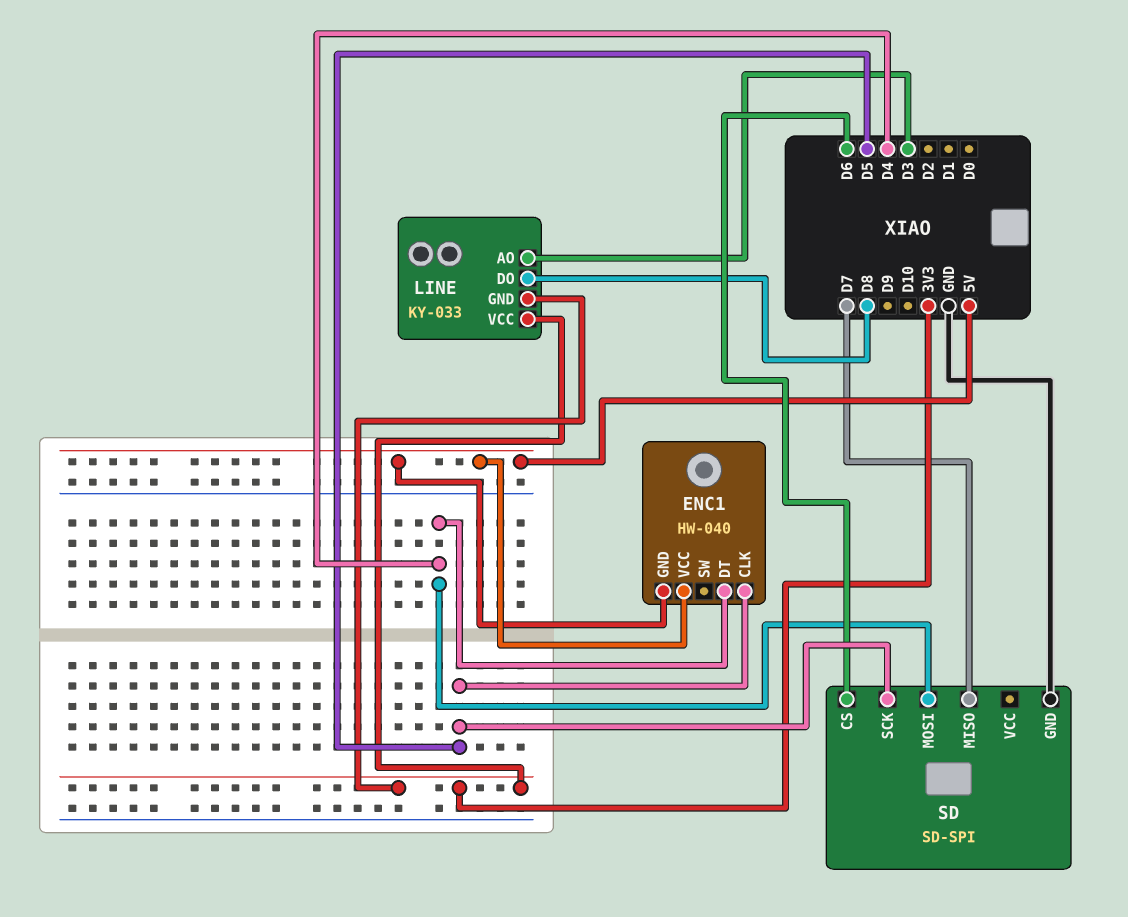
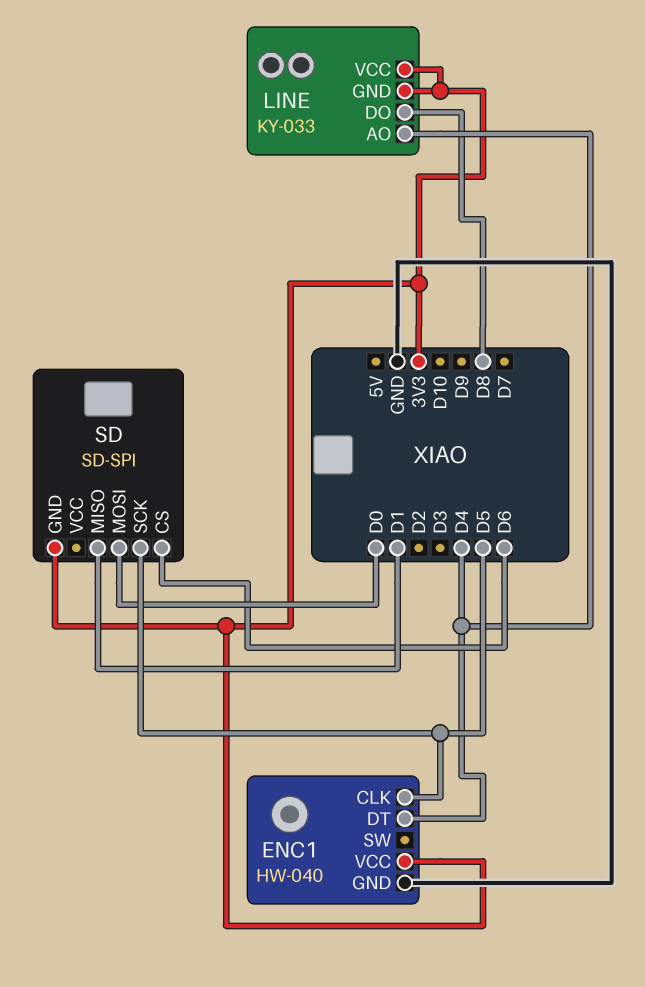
ENC1 pin GND: 5V -> GND
ENC1 pin VCC: 5V -> 3V3
LINE pin AO: D3 -> D4
SD pin GND: GND -> 3V3
SD pin MISO: D7 -> D1
SD pin MOSI: D4 -> D0

